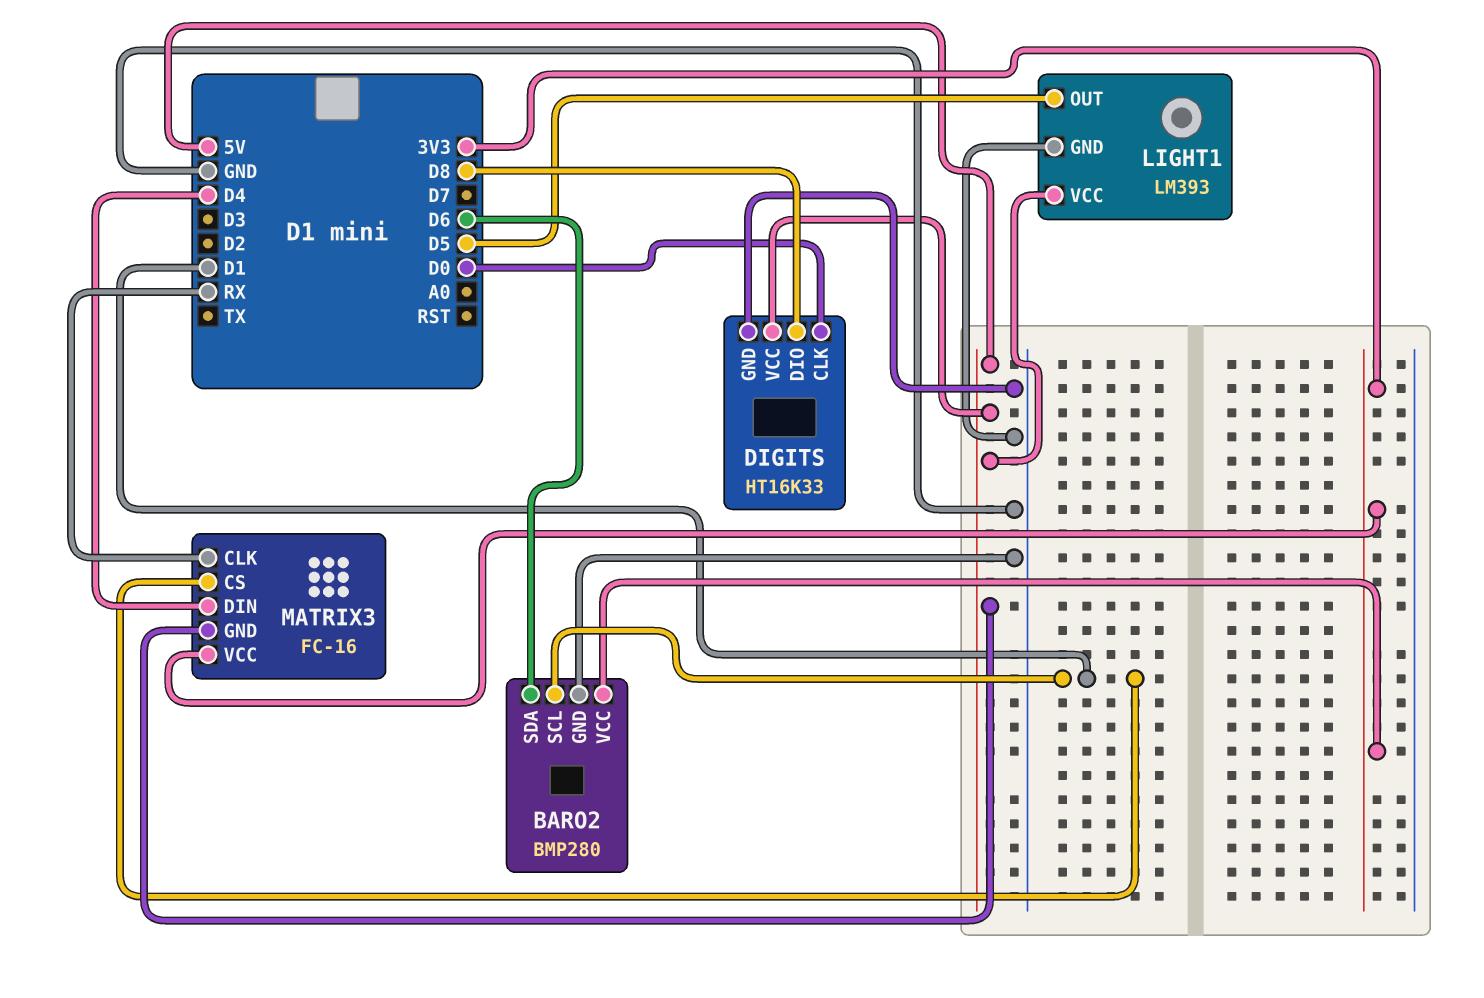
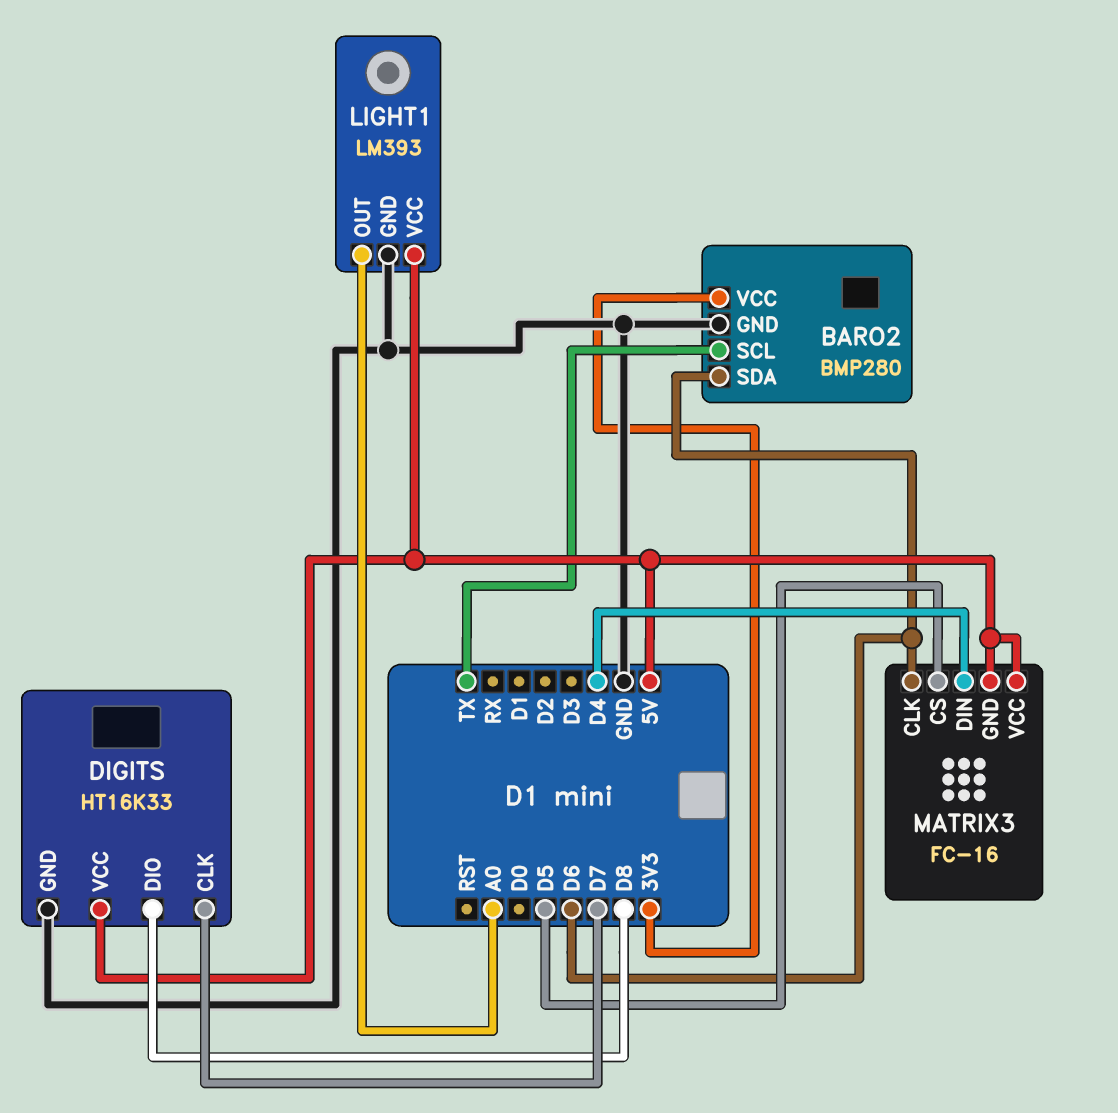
BARO2 pin SCL: D1 -> TX
DIGITS pin CLK: D0 -> D7
LIGHT1 pin OUT: D5 -> A0
MATRIX3 pin CLK: RX -> D6
MATRIX3 pin CS: D1 -> D5
MATRIX3 pin VCC: 3V3 -> 5V

